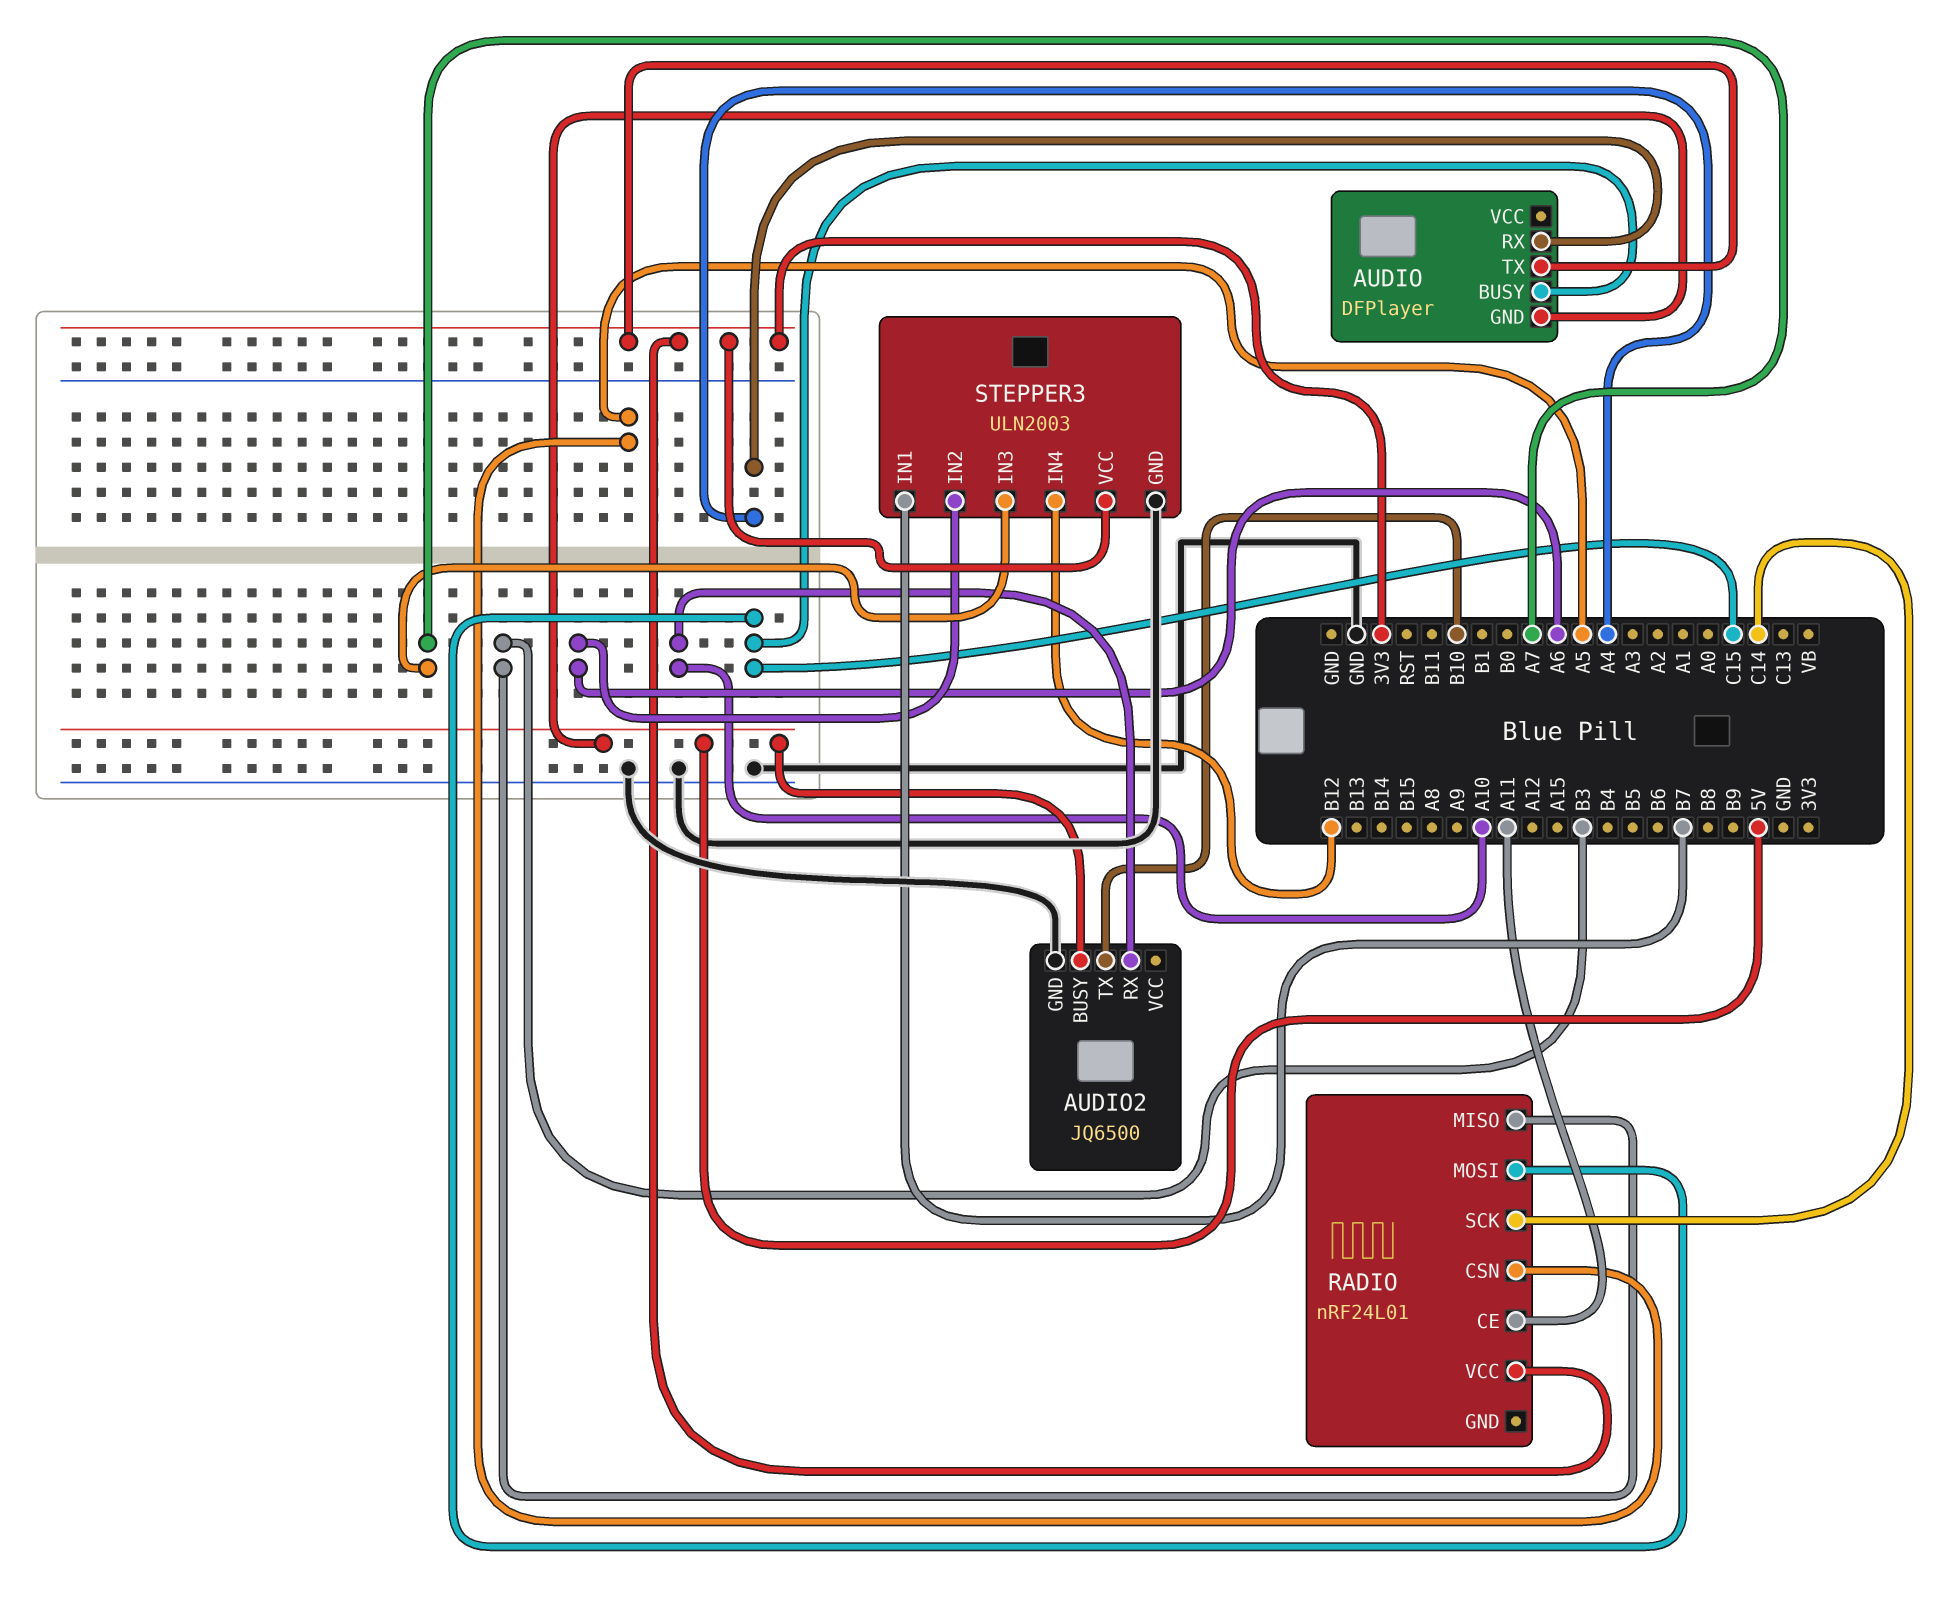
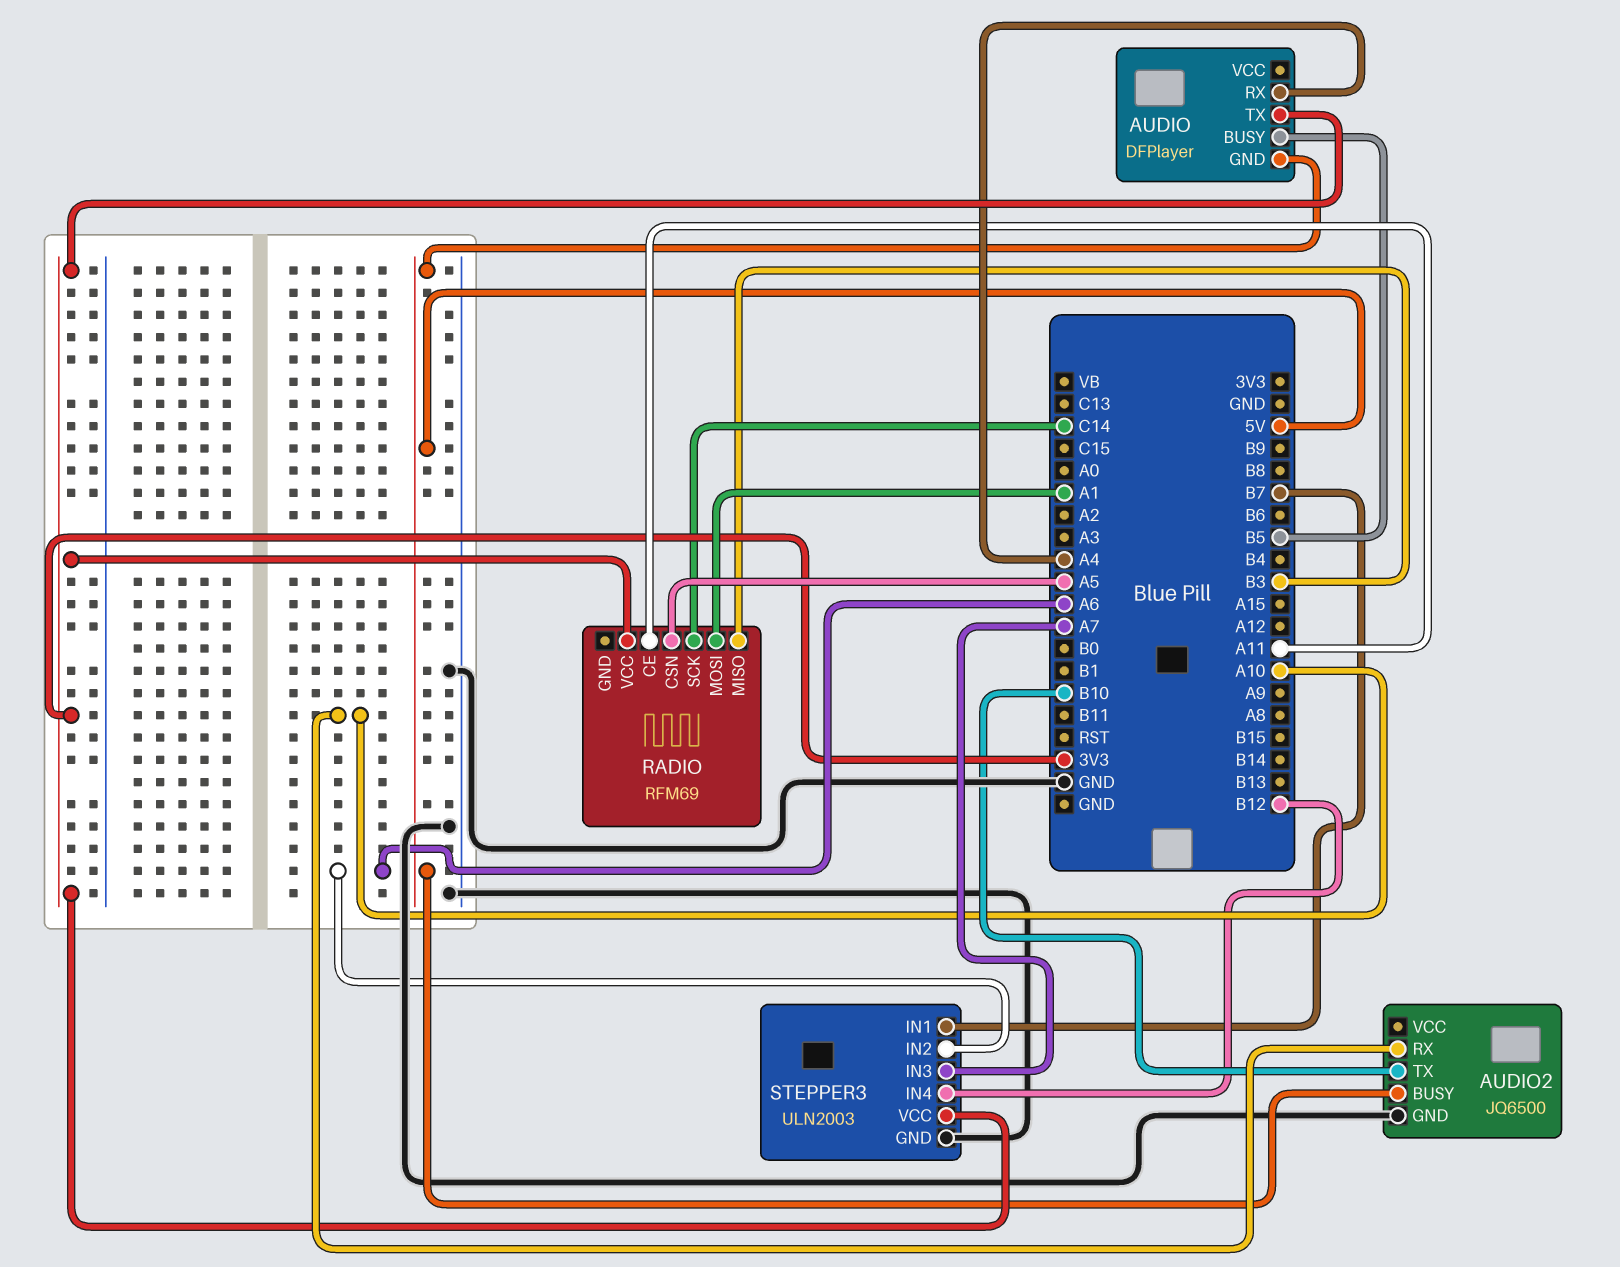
AUDIO pin BUSY: C15 -> B5
RADIO: nRF24L01 -> RFM69
RADIO pin MOSI: C15 -> A1

